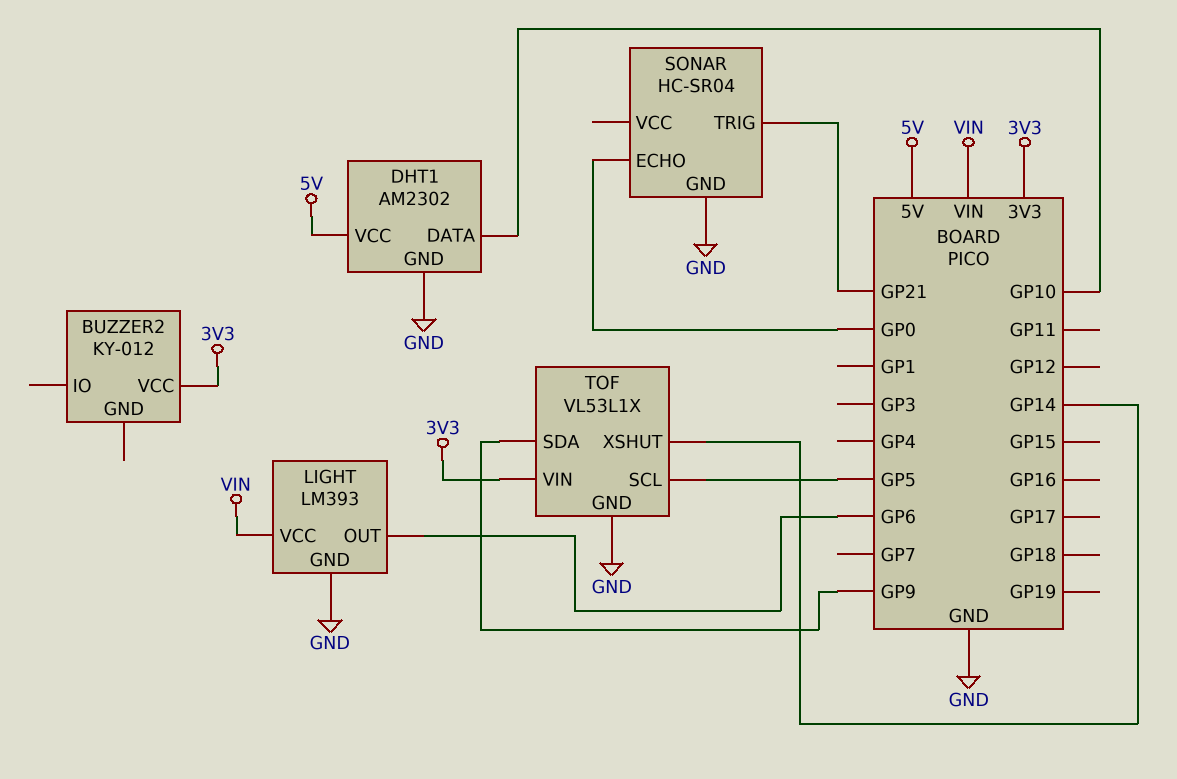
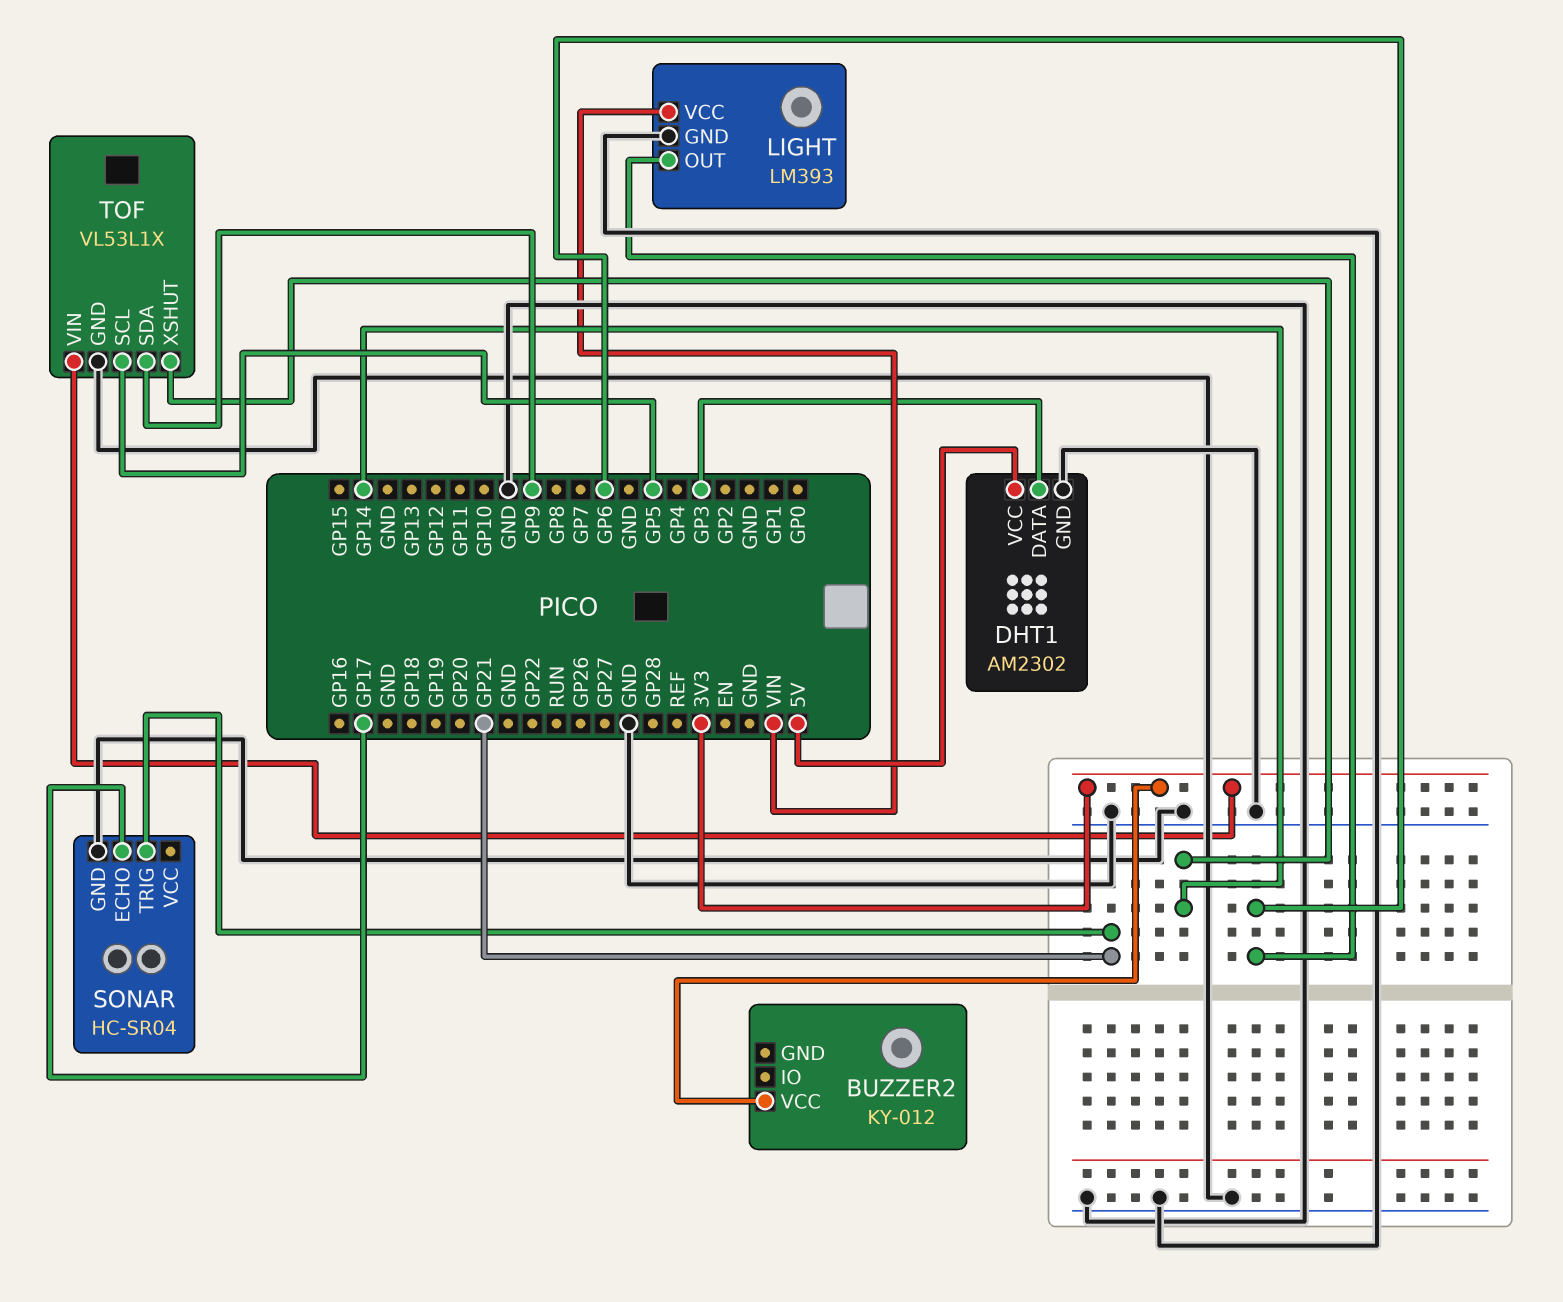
DHT1 pin DATA: GP10 -> GP3
SONAR pin ECHO: GP0 -> GP17

